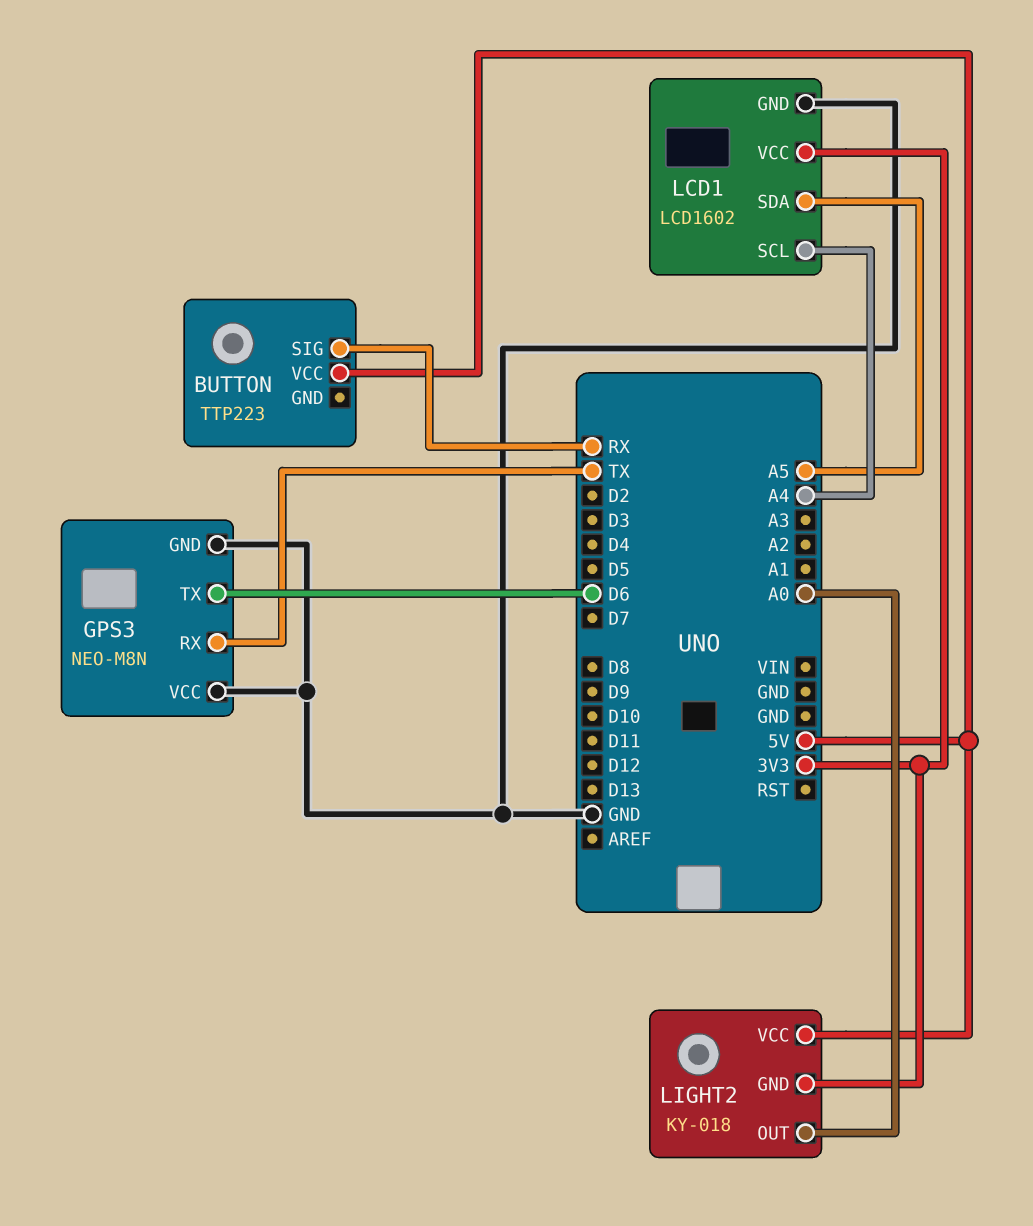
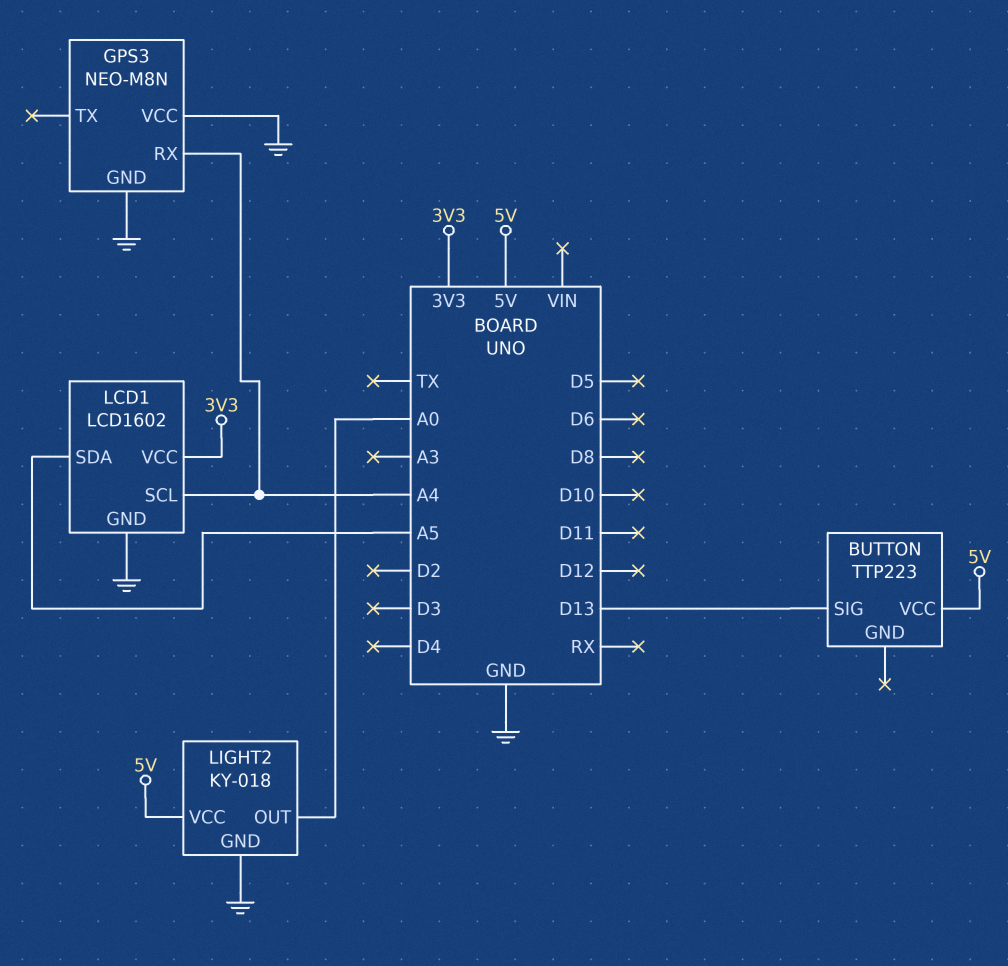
BUTTON pin SIG: RX -> D13
GPS3 pin RX: TX -> A4
GPS3 pin TX: D6 -> none
LIGHT2 pin GND: 3V3 -> GND

